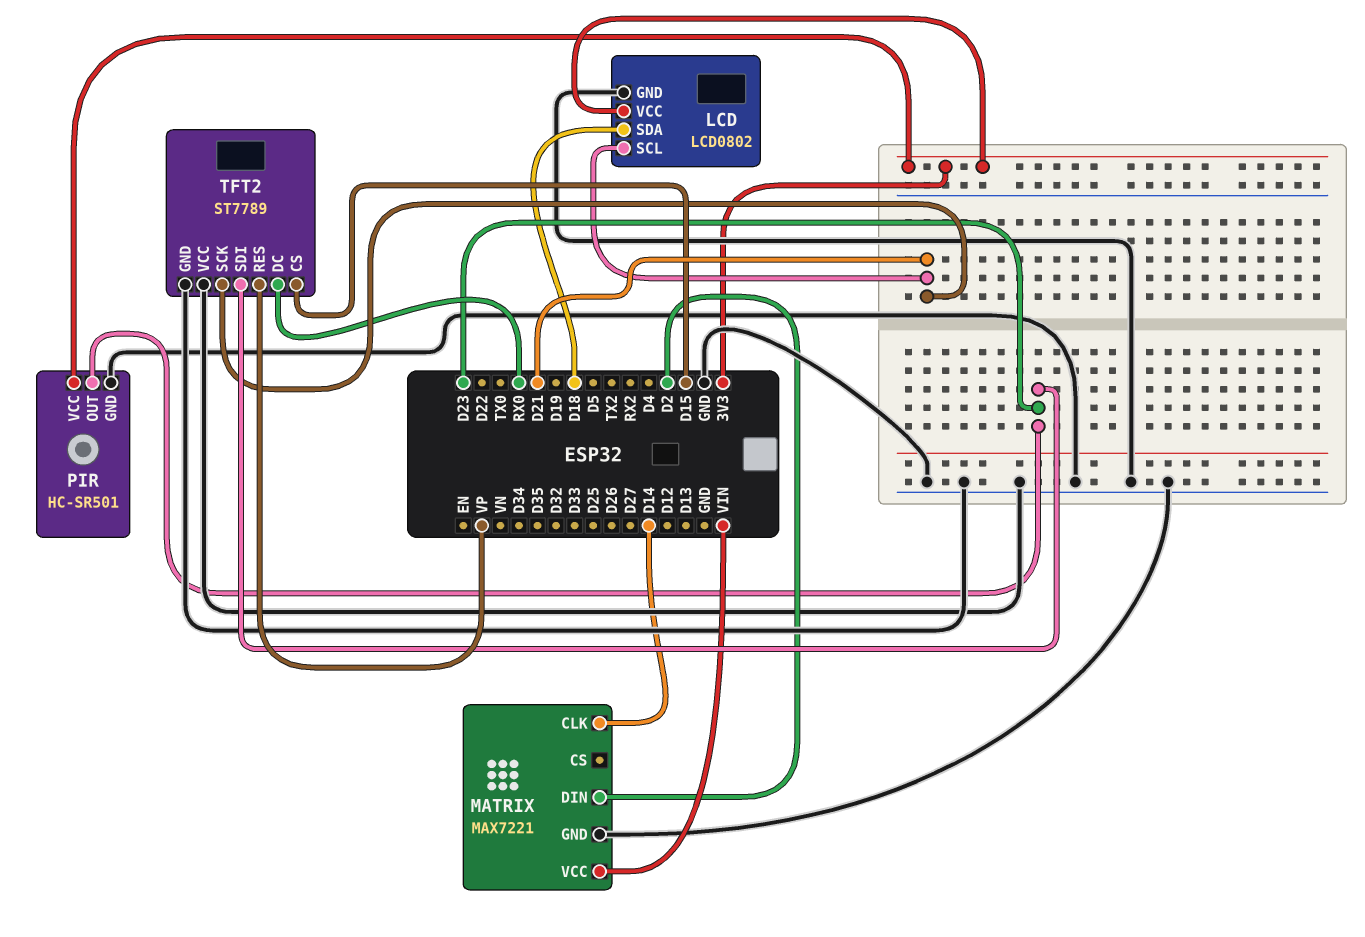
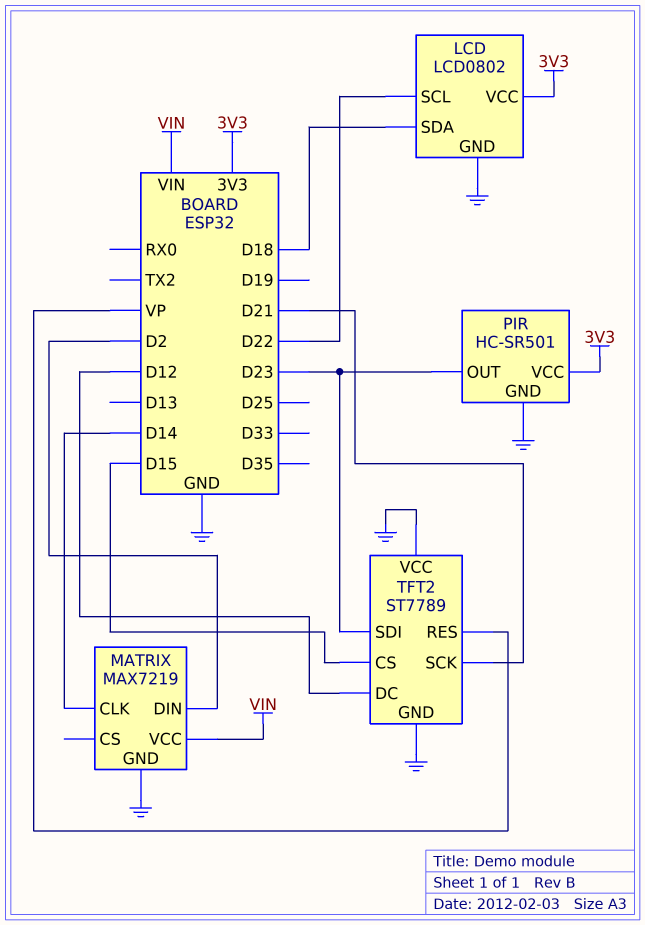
LCD pin SCL: D21 -> D22
MATRIX: MAX7221 -> MAX7219
TFT2 pin DC: RX0 -> D12

